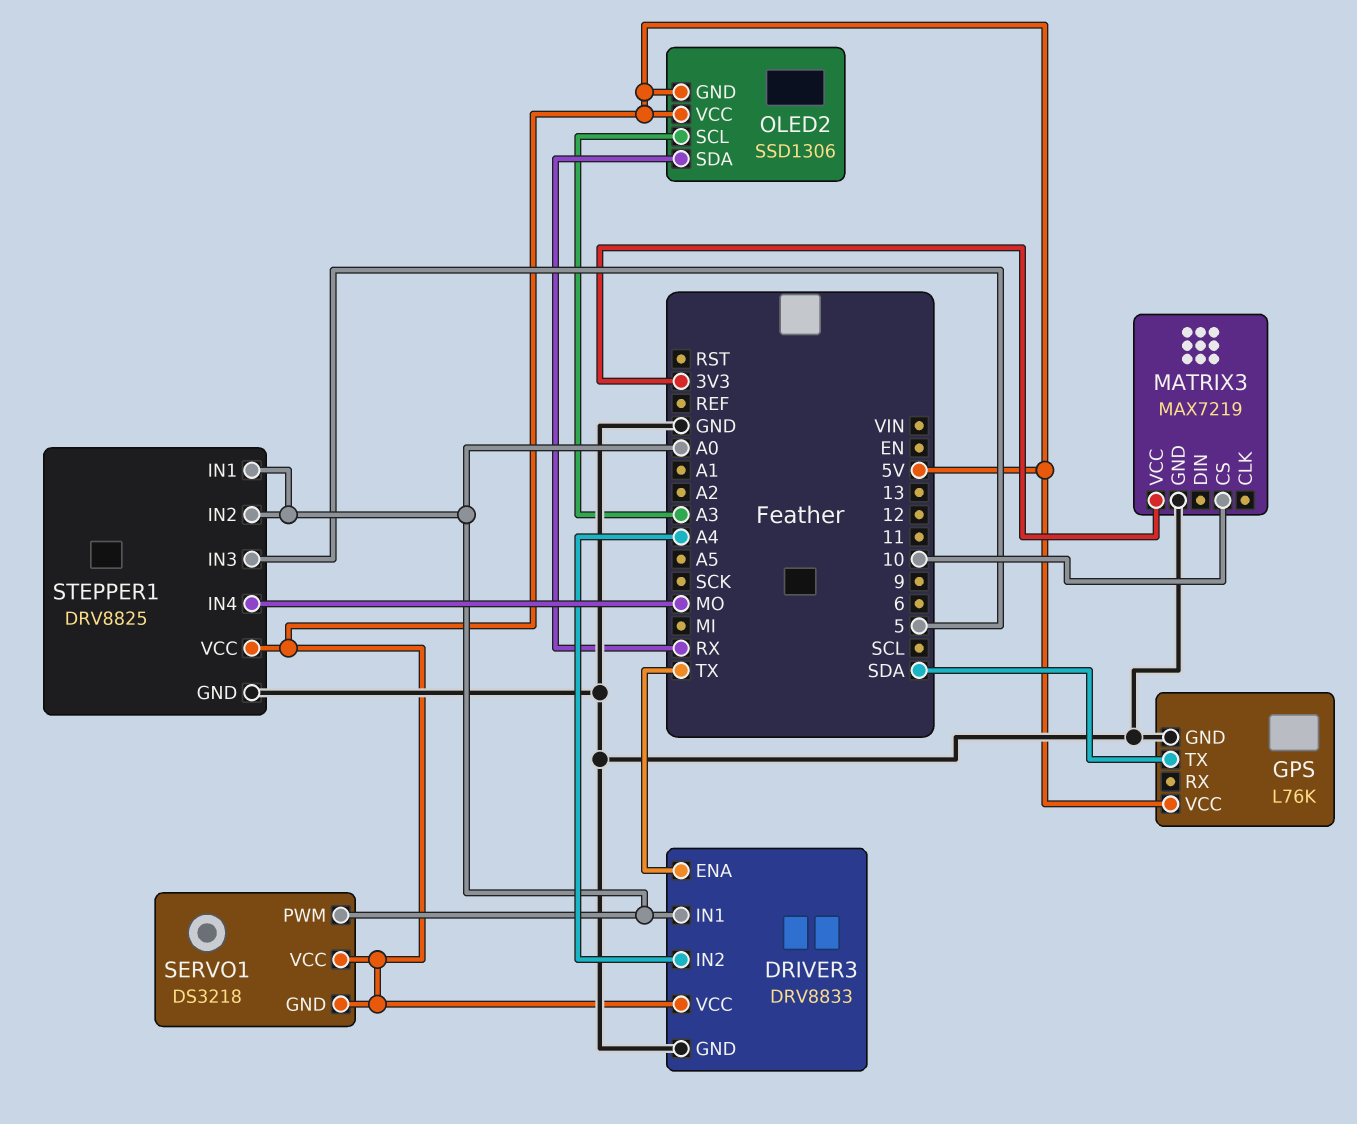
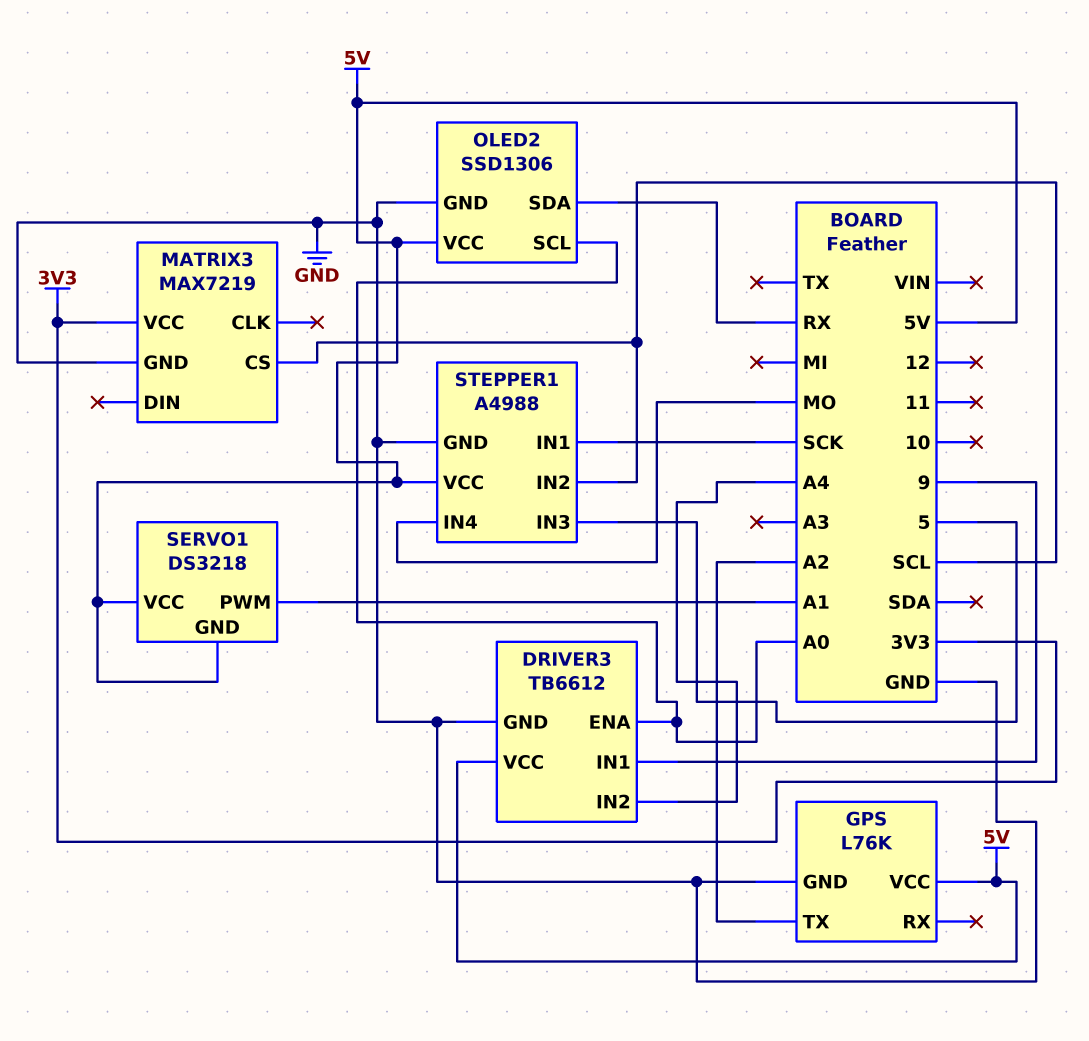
DRIVER3: DRV8833 -> TB6612
DRIVER3 pin ENA: TX -> A0
DRIVER3 pin IN1: A0 -> 9
GPS pin TX: SDA -> A2
MATRIX3 pin CS: 10 -> SCL
OLED2 pin GND: 5V -> GND
OLED2 pin SCL: A3 -> A0
SERVO1 pin PWM: A0 -> A1
STEPPER1: DRV8825 -> A4988
STEPPER1 pin IN1: A0 -> SCK
STEPPER1 pin IN2: A0 -> SCL

